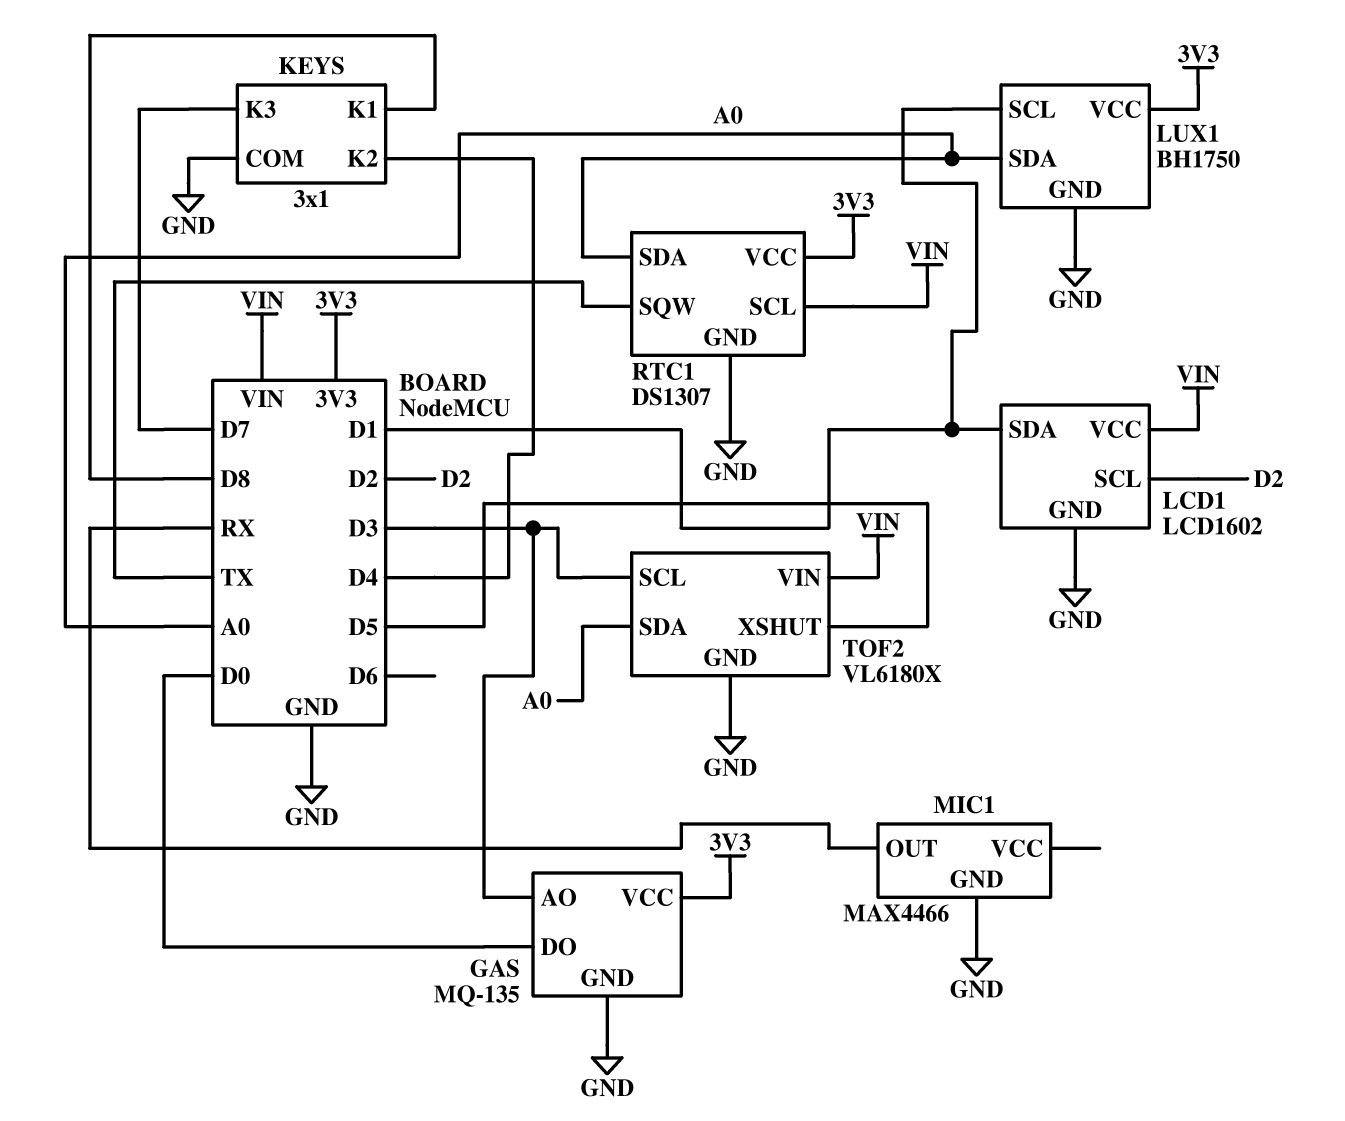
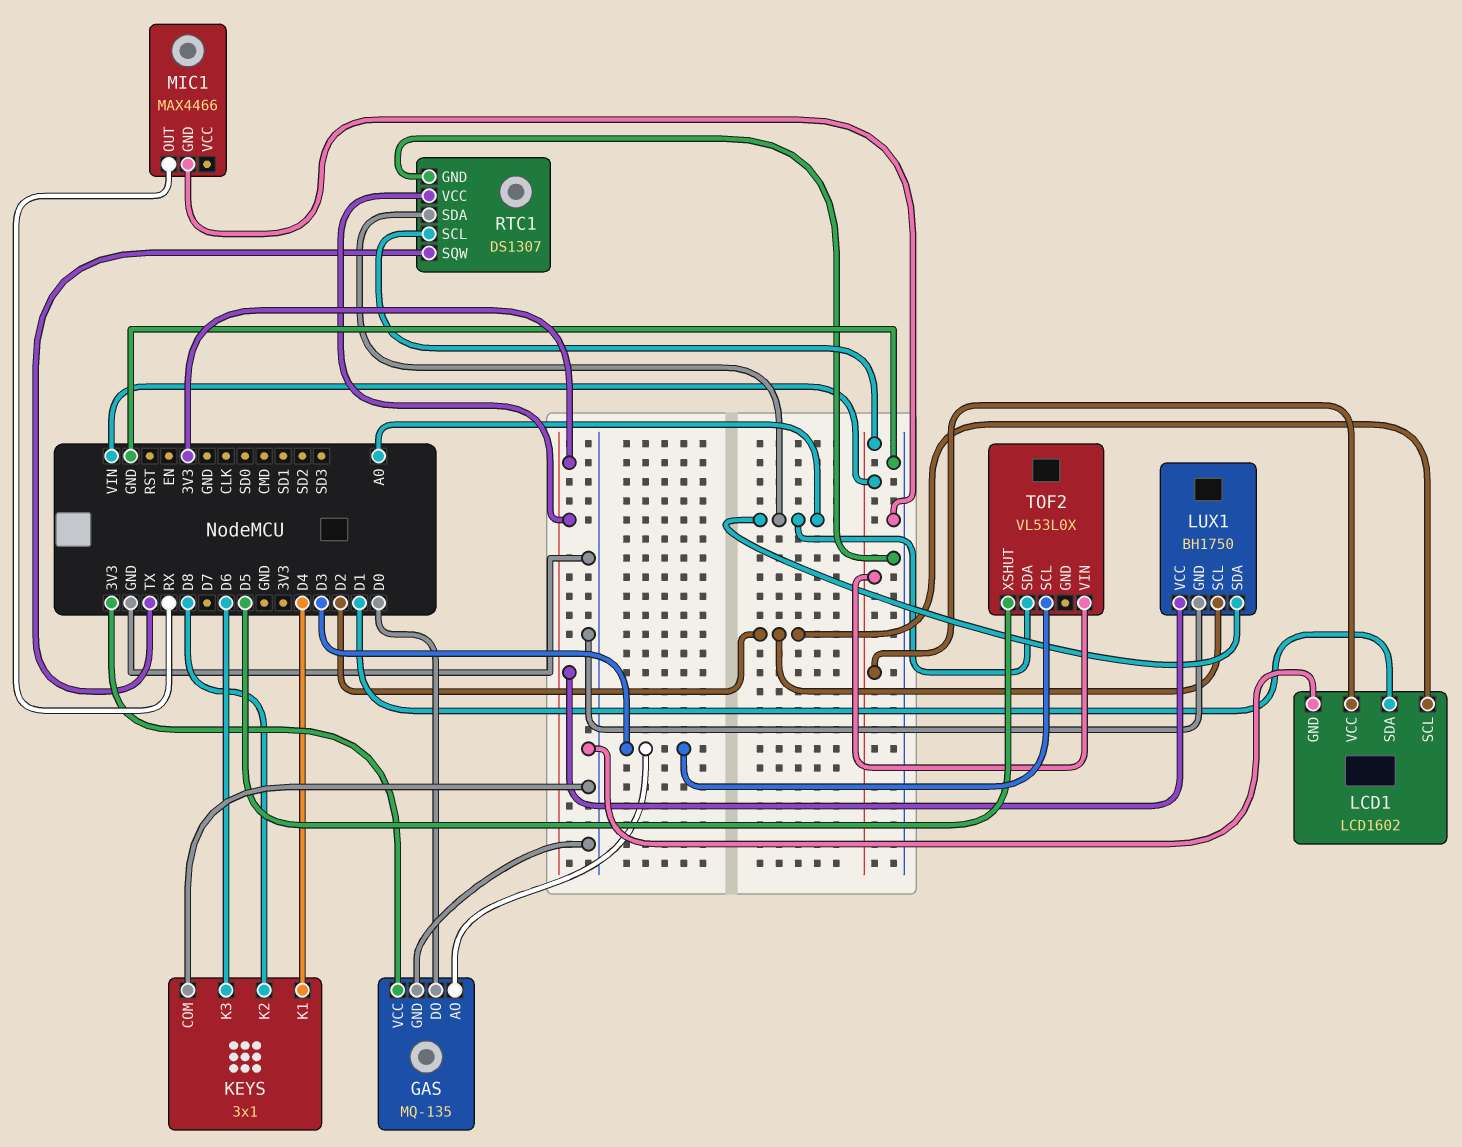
KEYS pin K1: D8 -> D4
KEYS pin K2: D4 -> D8
KEYS pin K3: D7 -> D6
LUX1 pin SCL: D1 -> D2
TOF2: VL6180X -> VL53L0X
TOF2 pin GND: GND -> none

